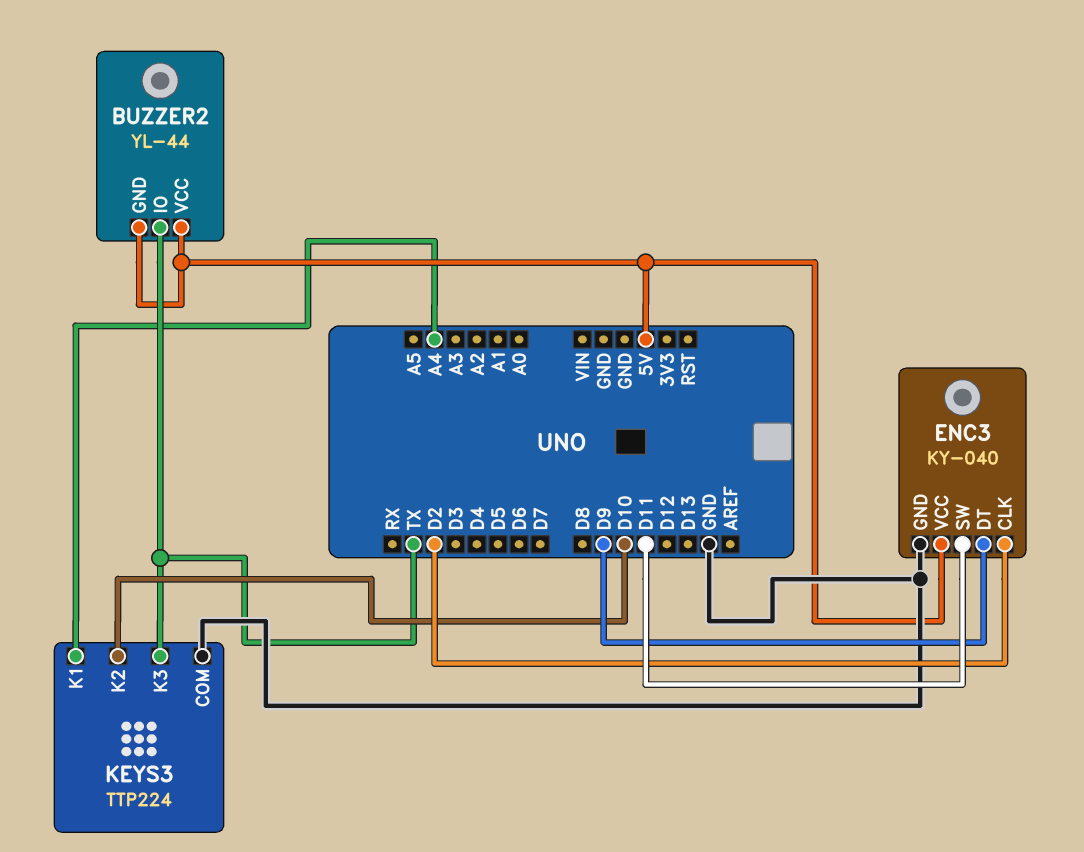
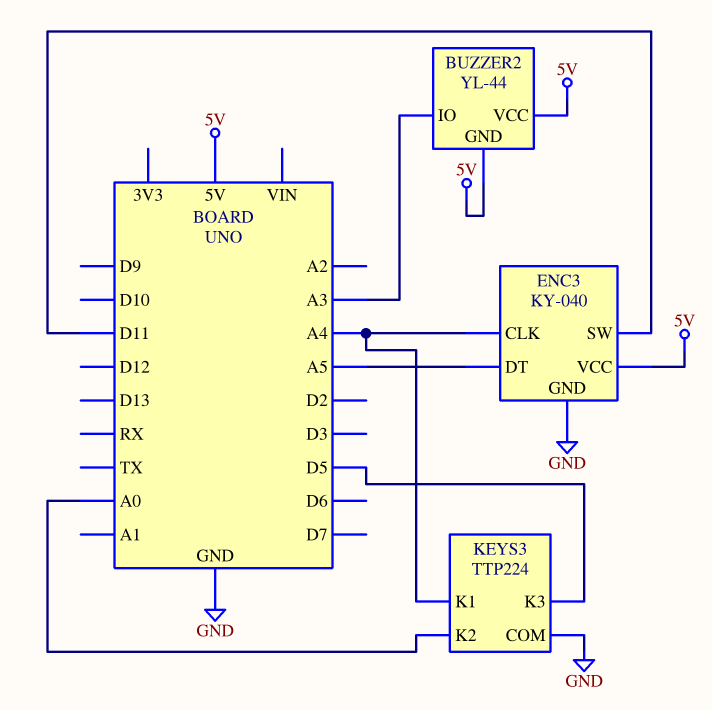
BUZZER2 pin IO: TX -> A3
ENC3 pin CLK: D2 -> A4
ENC3 pin DT: D9 -> A5
KEYS3 pin K2: D10 -> A0
KEYS3 pin K3: TX -> D5

